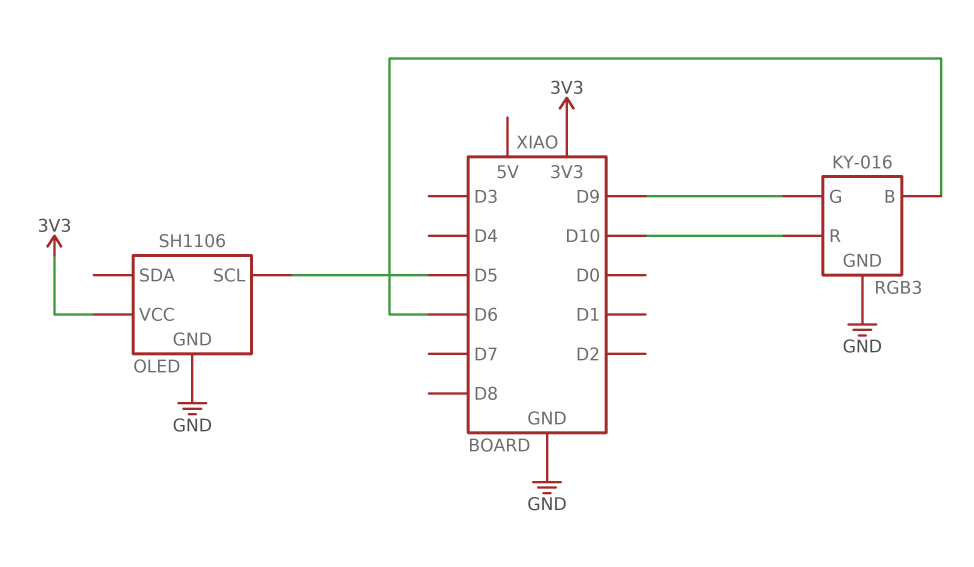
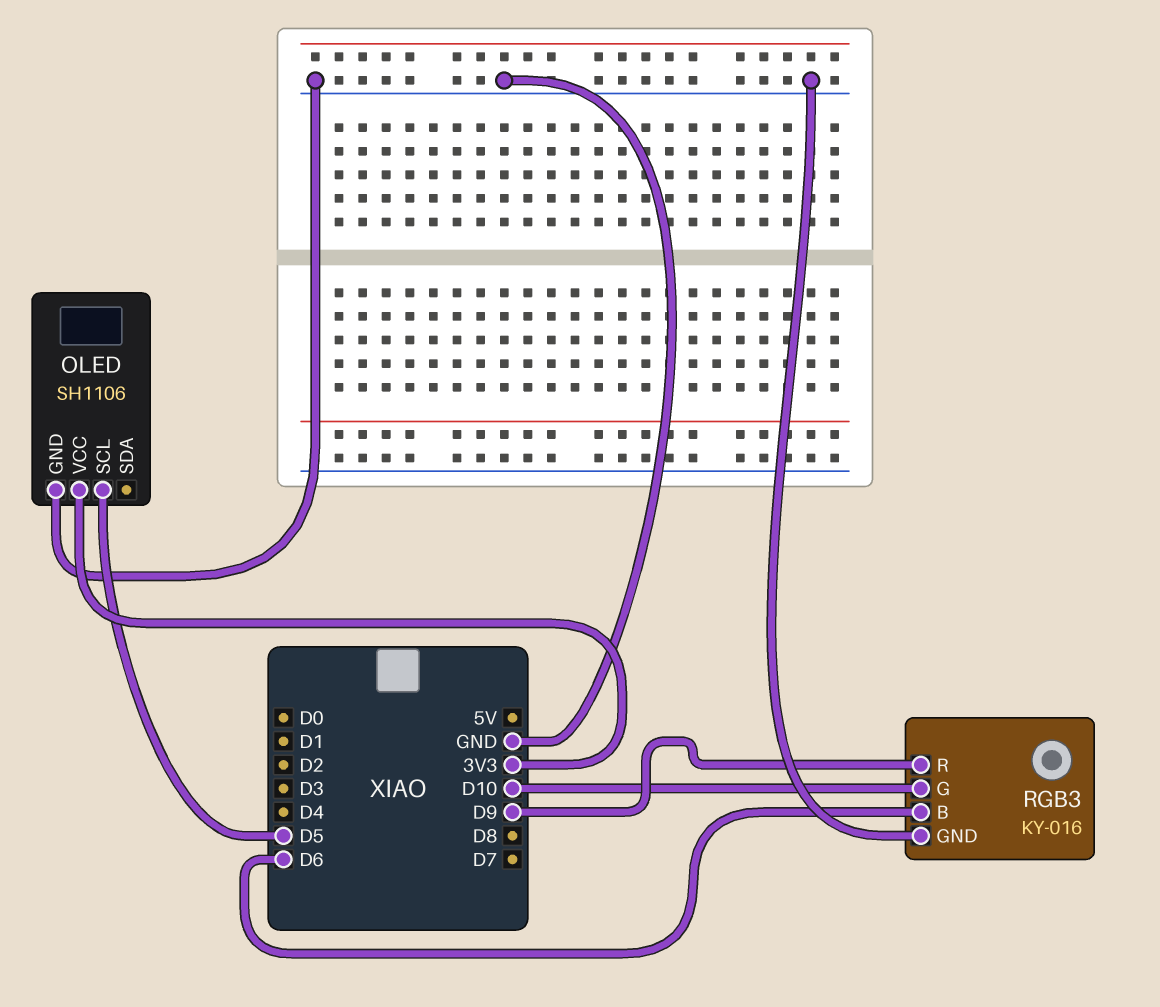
RGB3 pin G: D9 -> D10
RGB3 pin R: D10 -> D9

